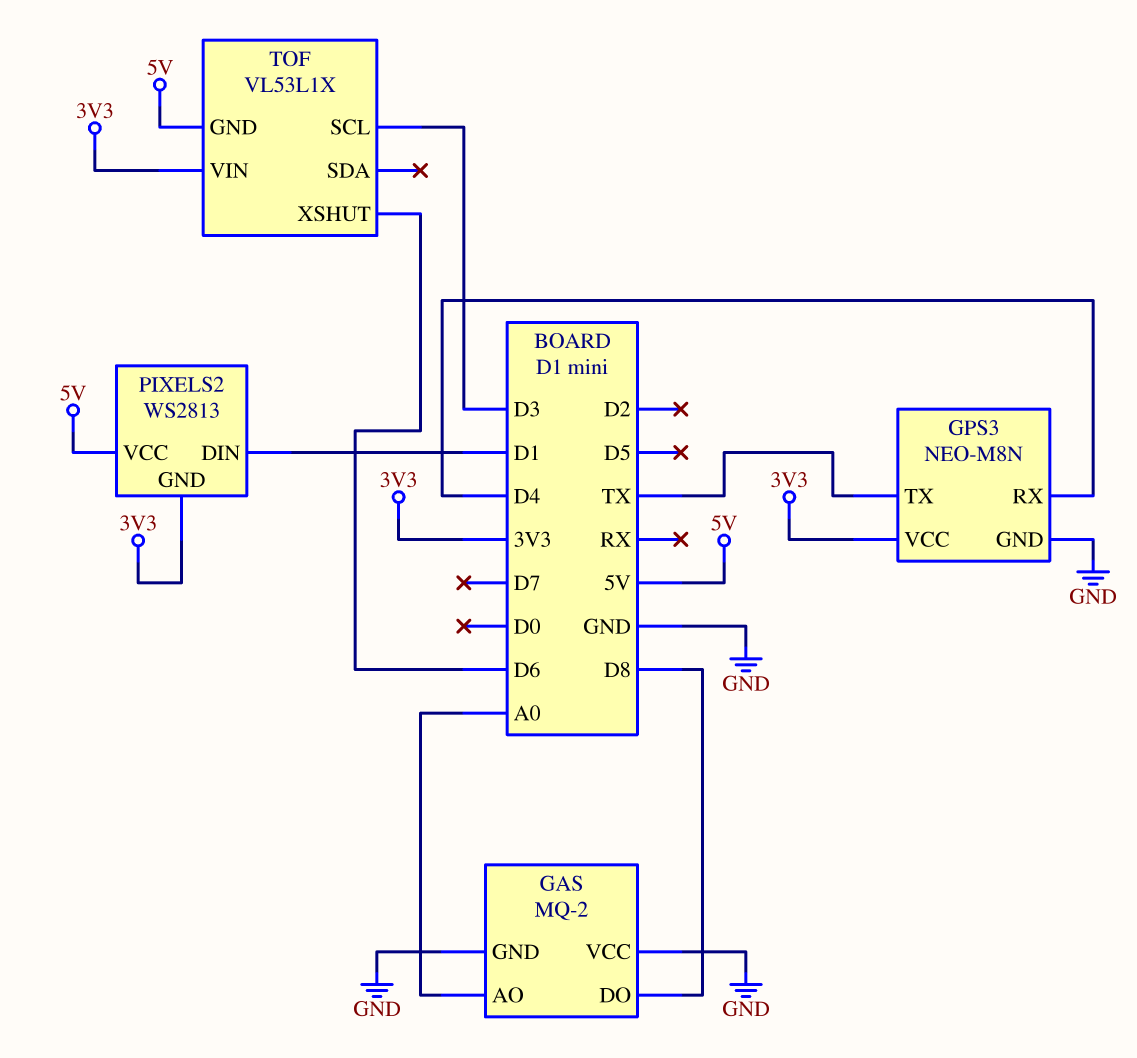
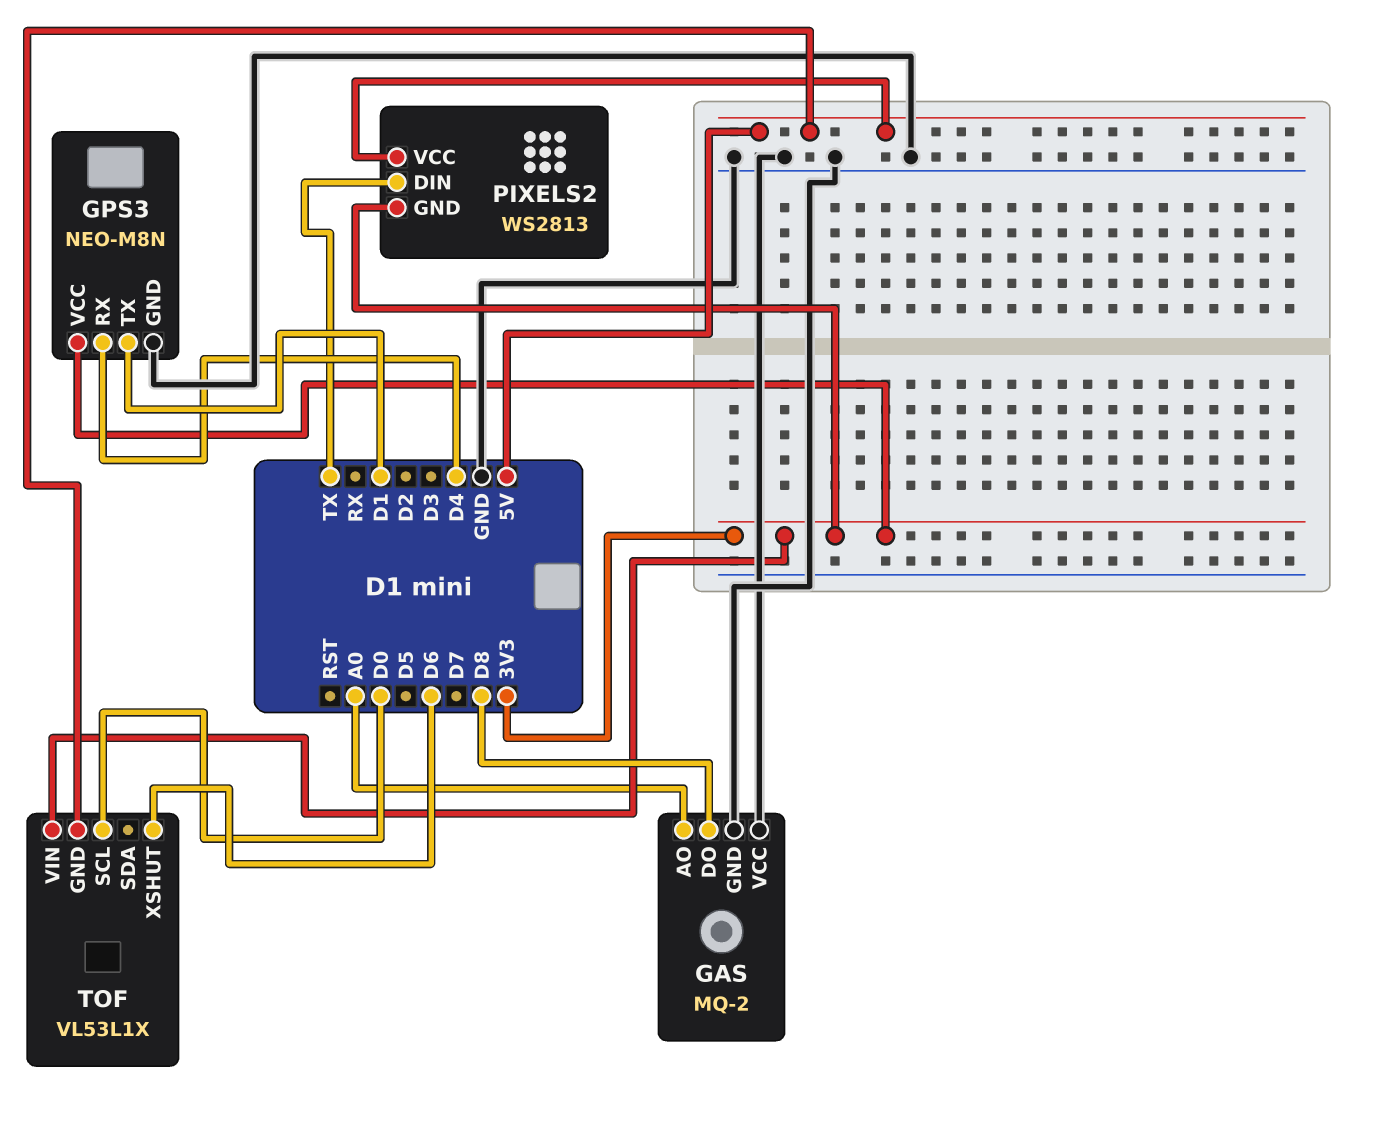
GPS3 pin TX: TX -> D1
PIXELS2 pin DIN: D1 -> TX
TOF pin SCL: D3 -> D0

